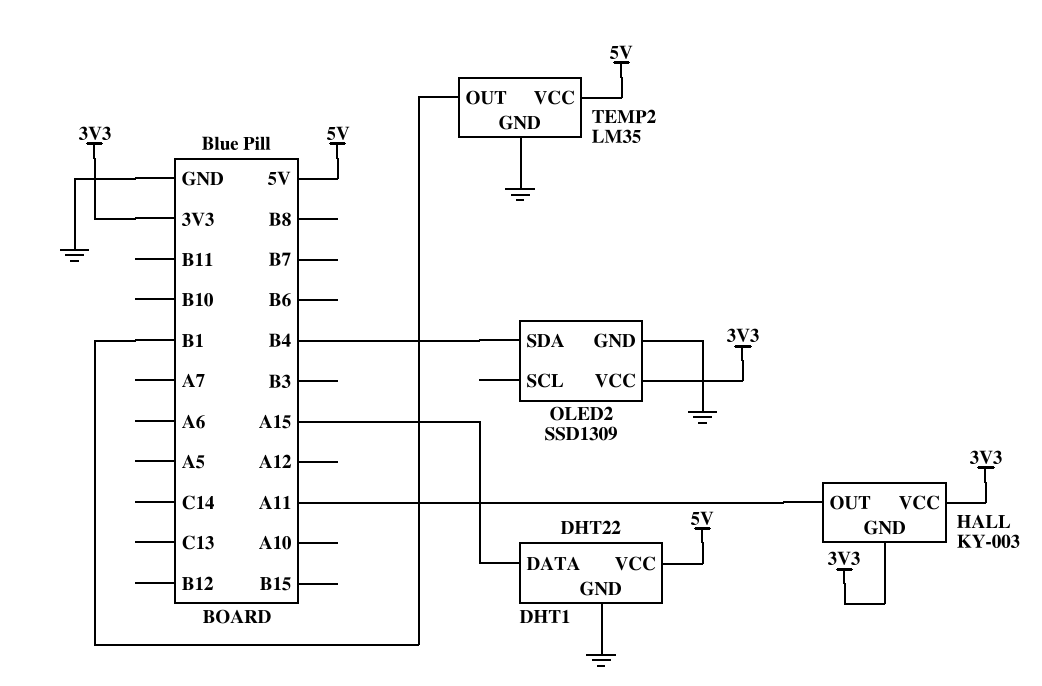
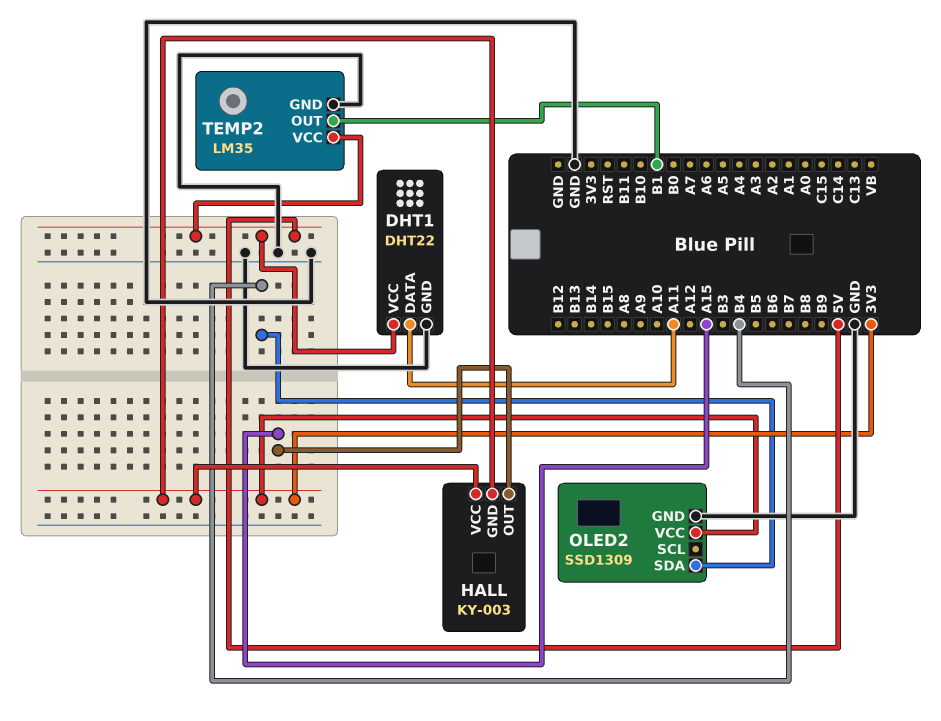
DHT1 pin DATA: A15 -> A11
HALL pin OUT: A11 -> A15

